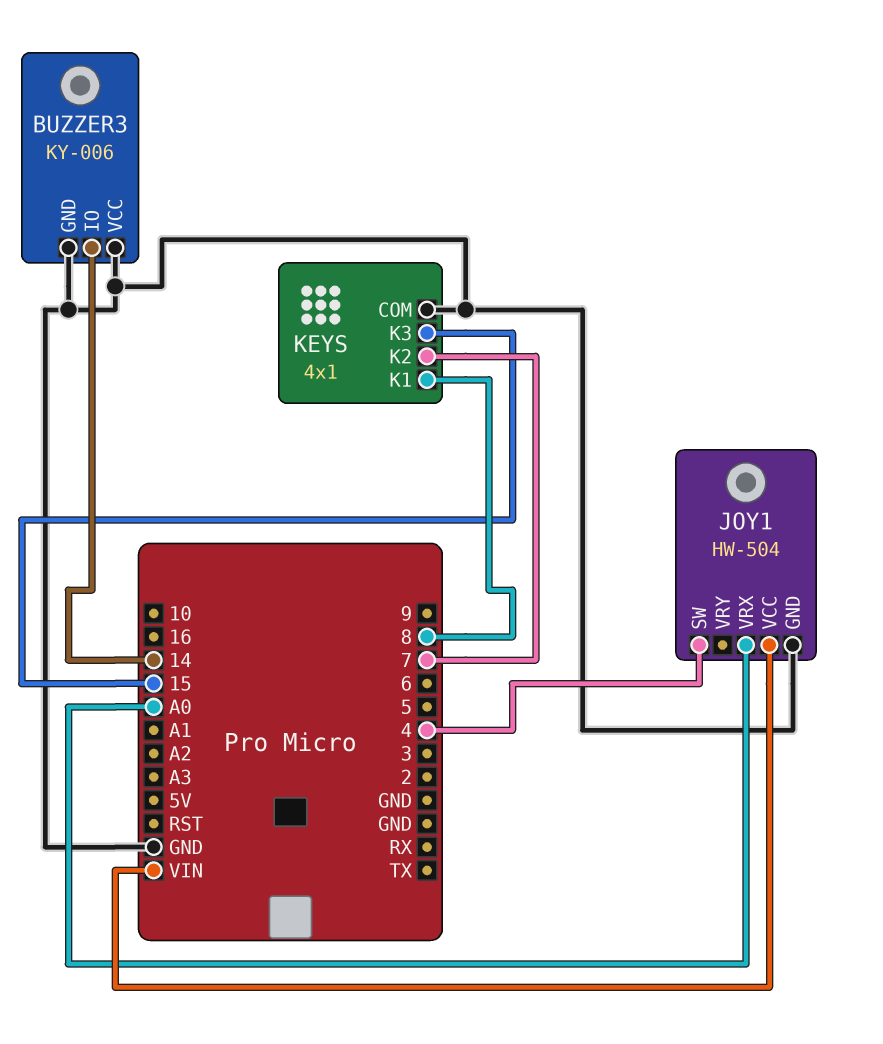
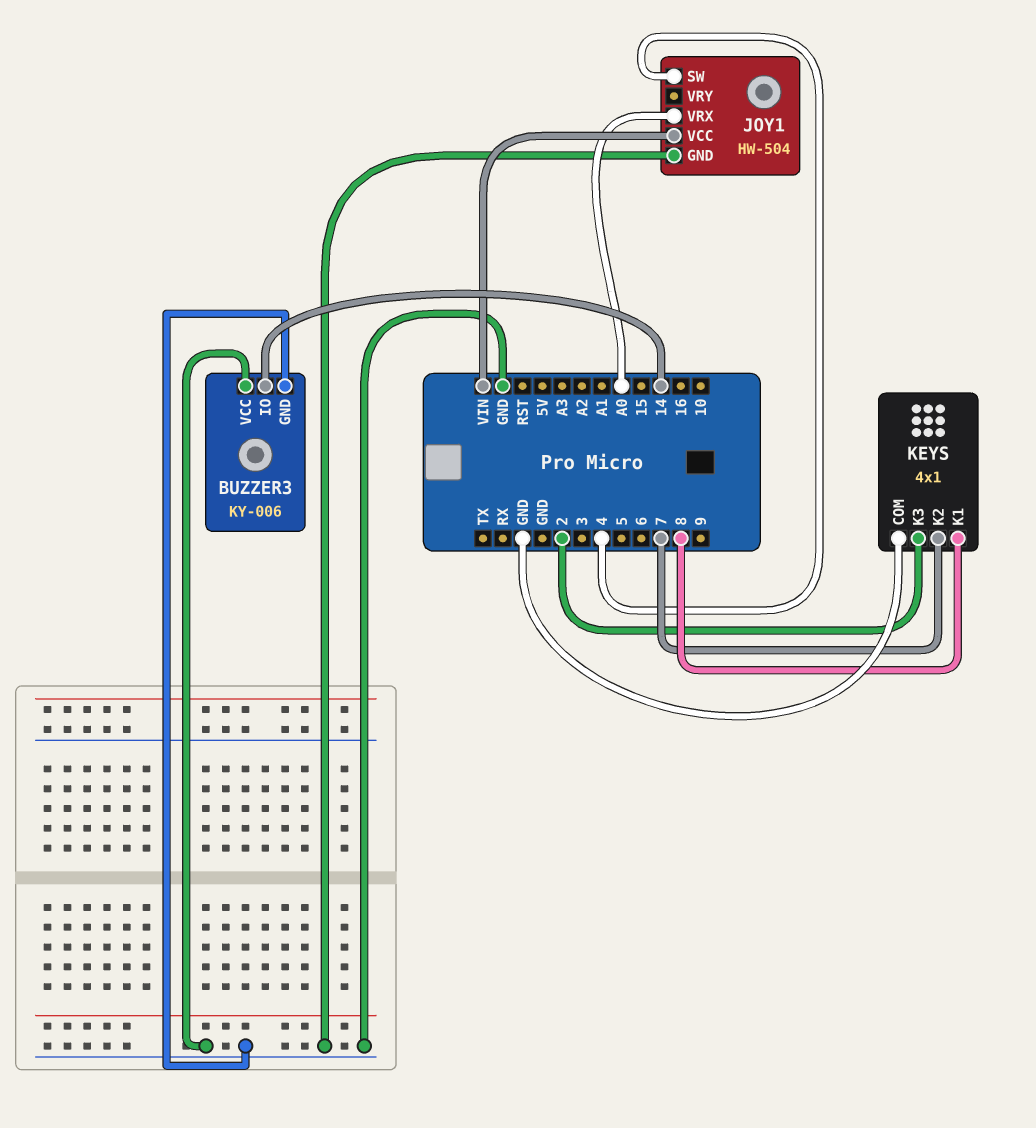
KEYS pin K3: 15 -> 2

